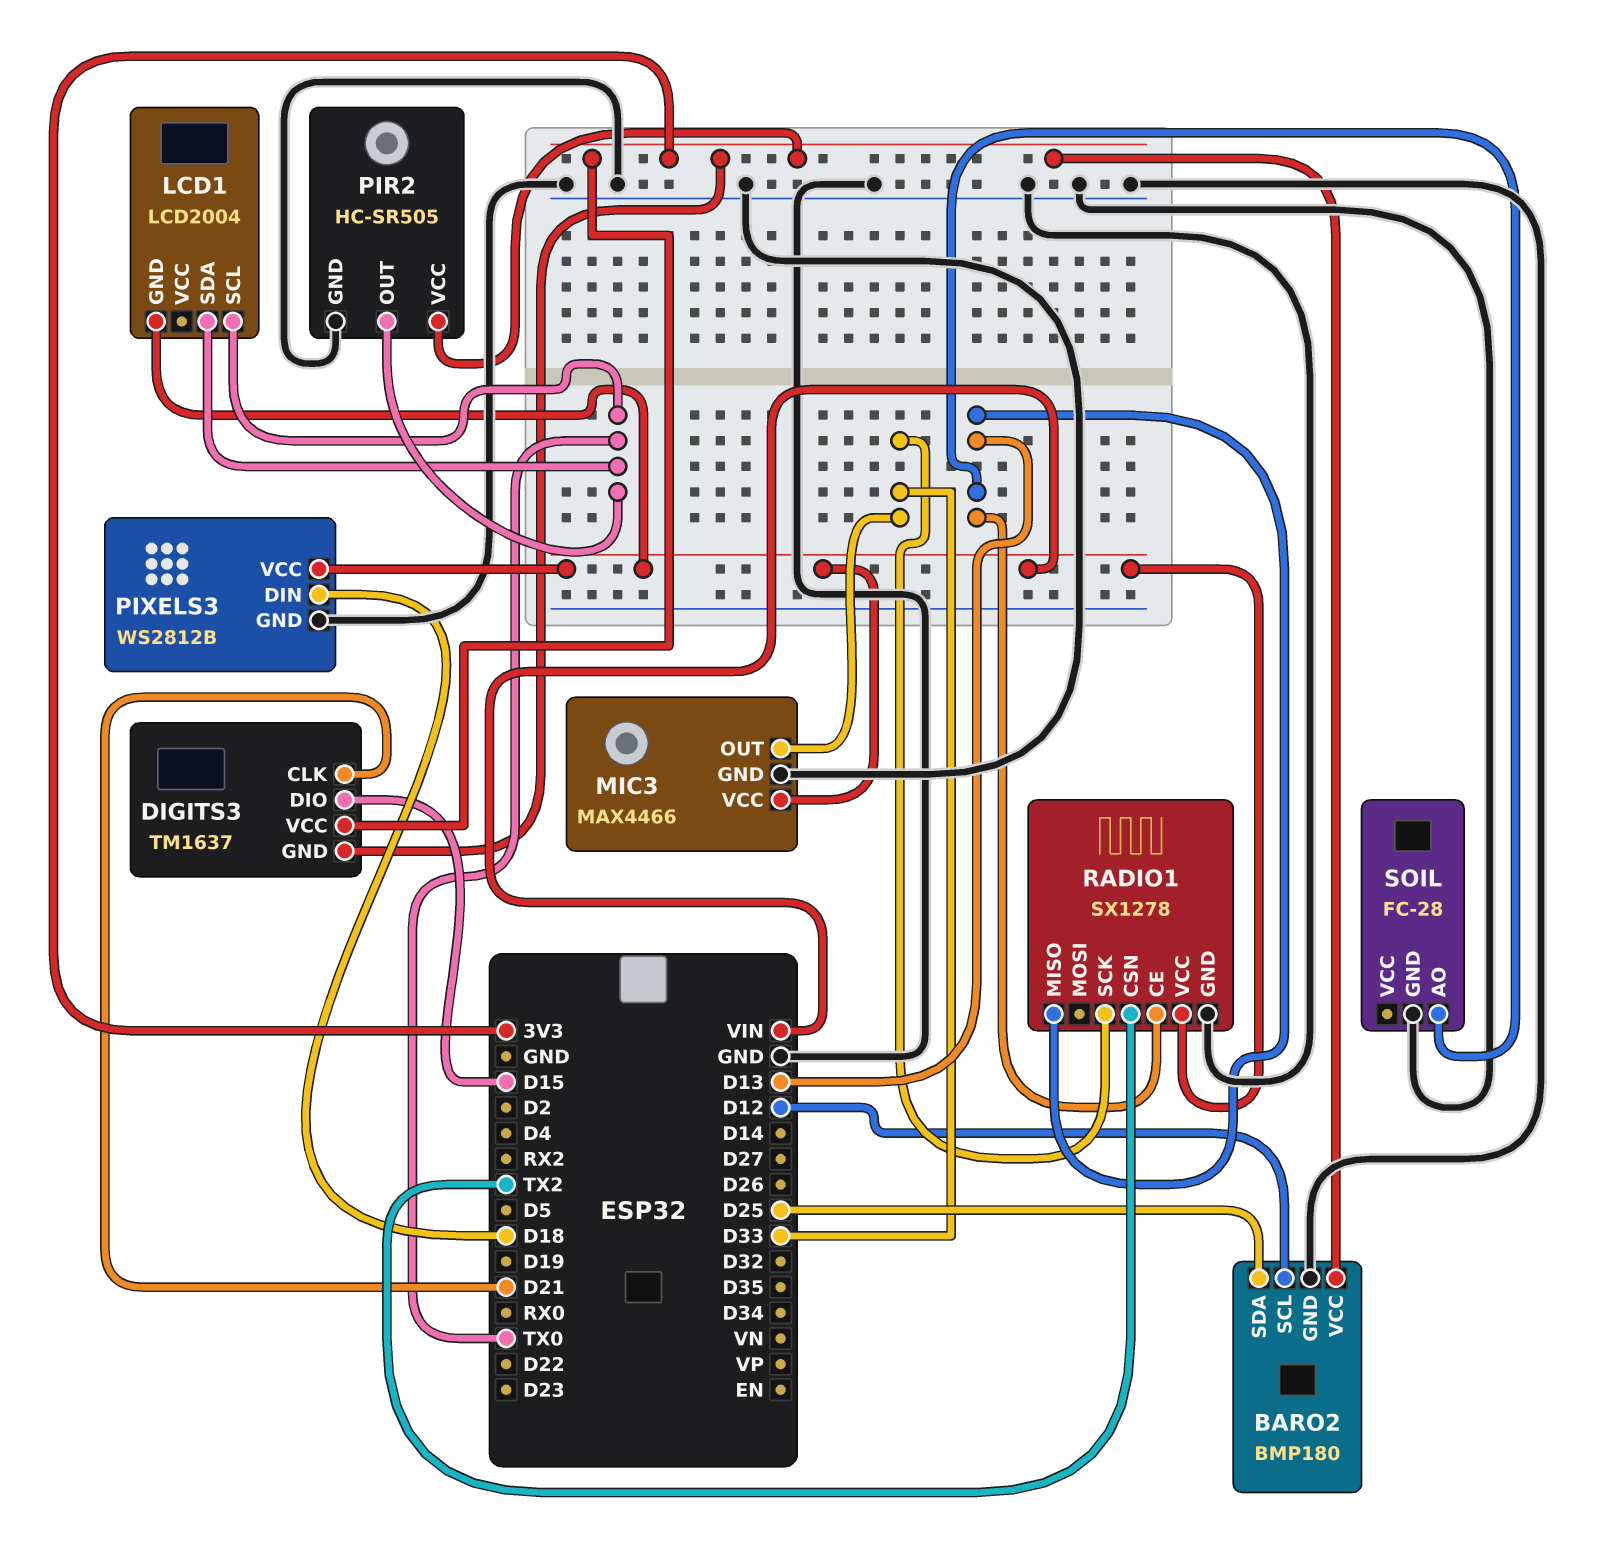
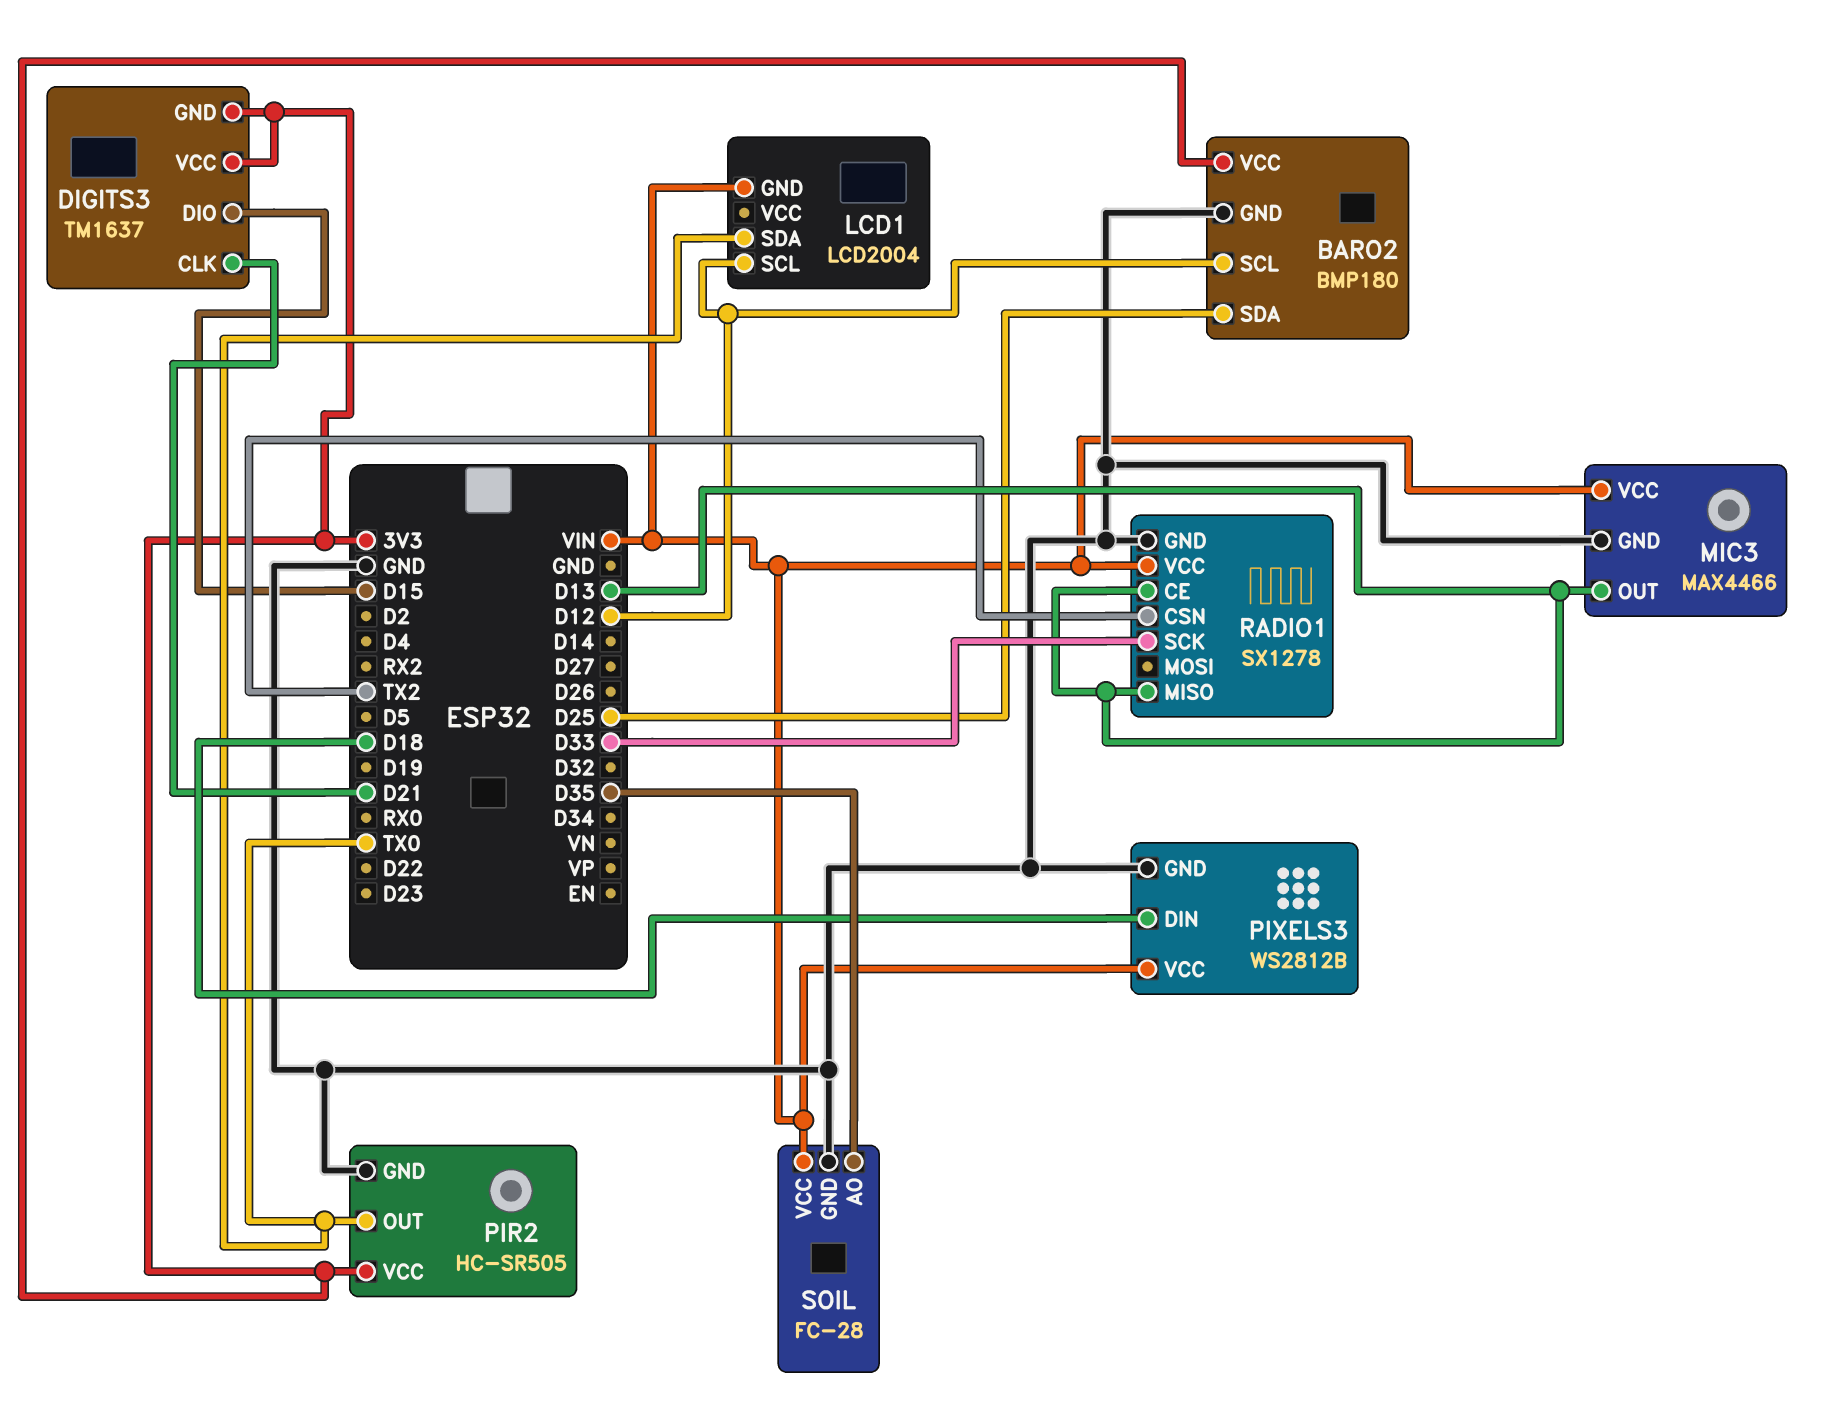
LCD1 pin SCL: TX0 -> D12
MIC3 pin OUT: D33 -> D13
SOIL pin AO: D13 -> D35
SOIL pin VCC: none -> VIN

